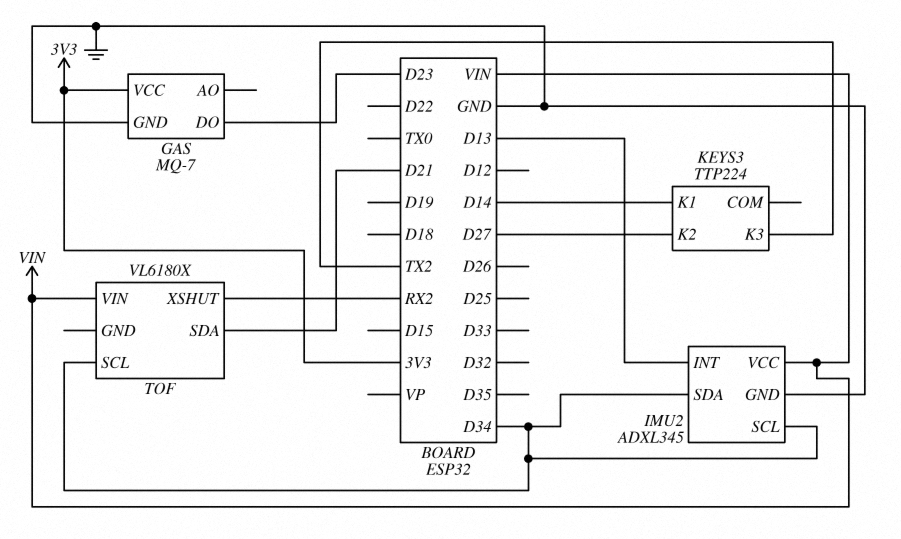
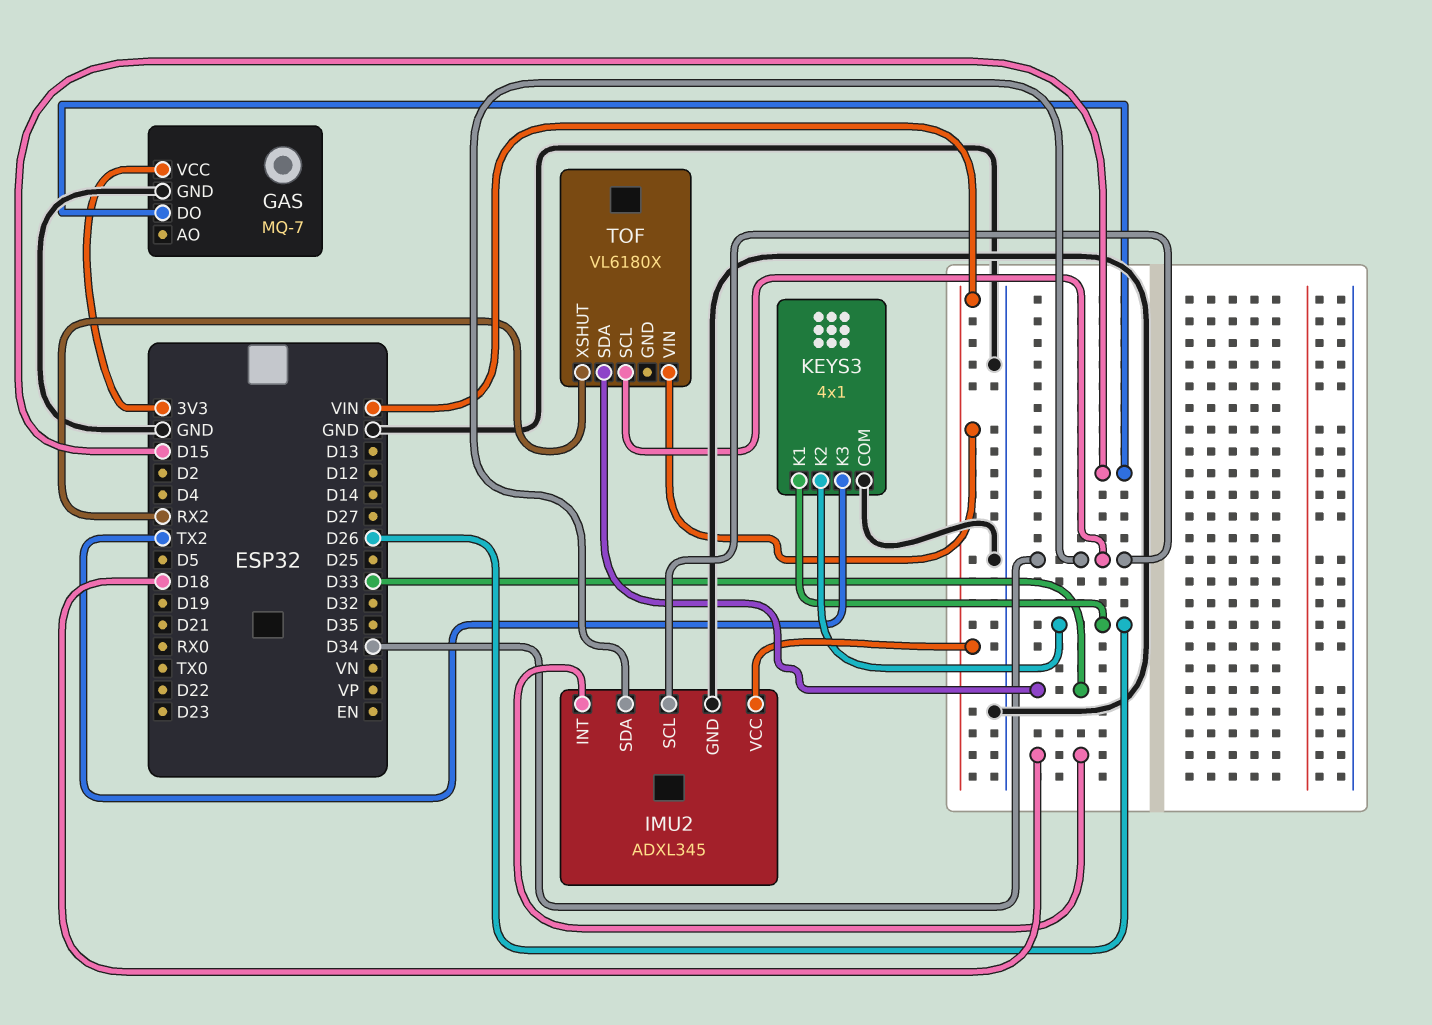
GAS pin DO: D23 -> D15
IMU2 pin INT: D13 -> D18
KEYS3: TTP224 -> 4x1
KEYS3 pin COM: none -> GND
KEYS3 pin K1: D14 -> D26
KEYS3 pin K2: D27 -> D26
TOF pin SDA: D21 -> D33

